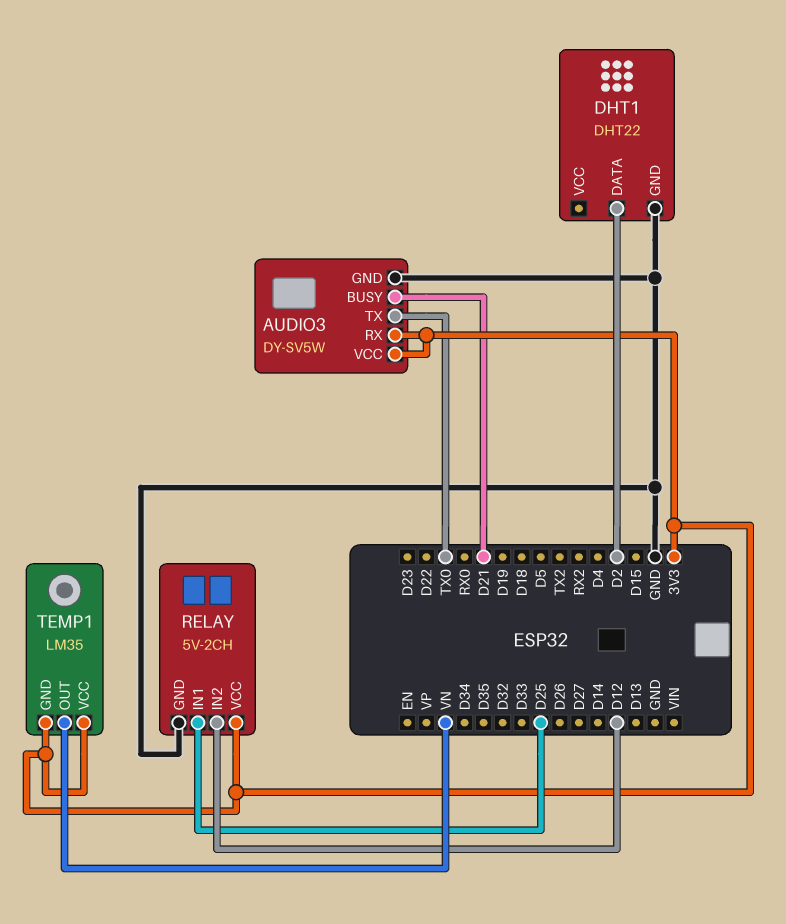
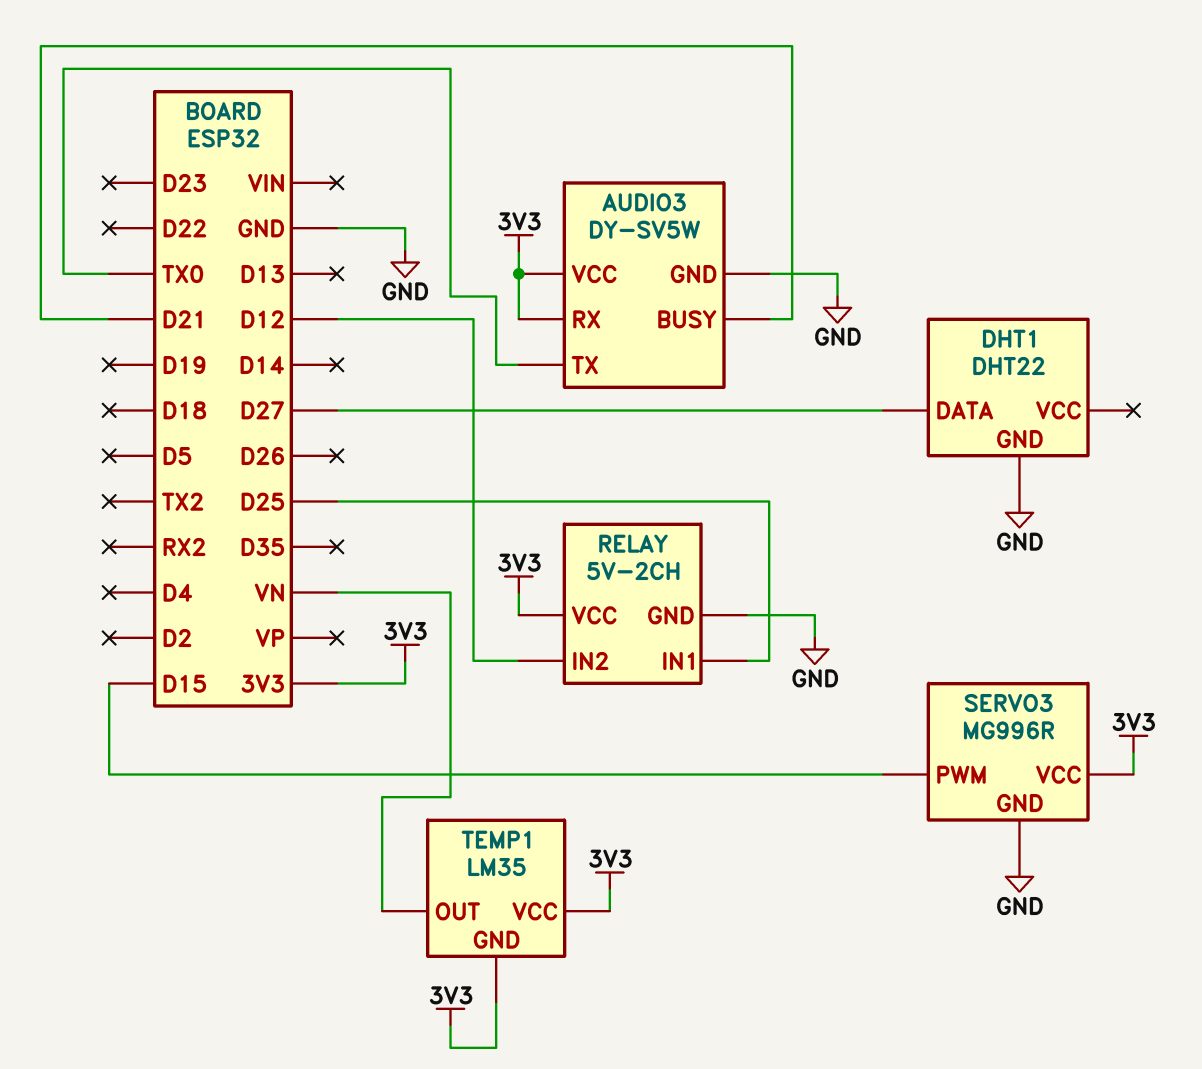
DHT1 pin DATA: D2 -> D27
SERVO3: none -> MG996R
SERVO3 pin GND: none -> GND
SERVO3 pin PWM: none -> D15
SERVO3 pin VCC: none -> 3V3

